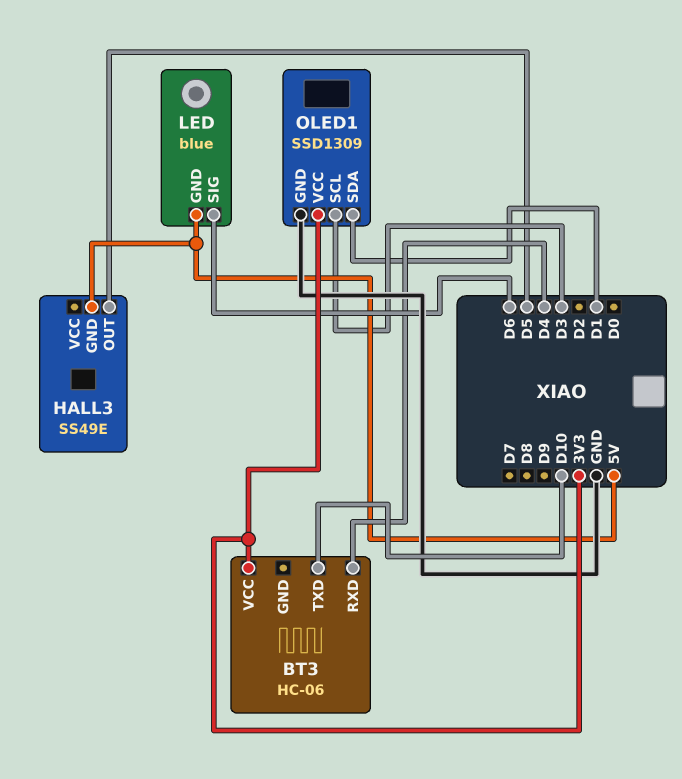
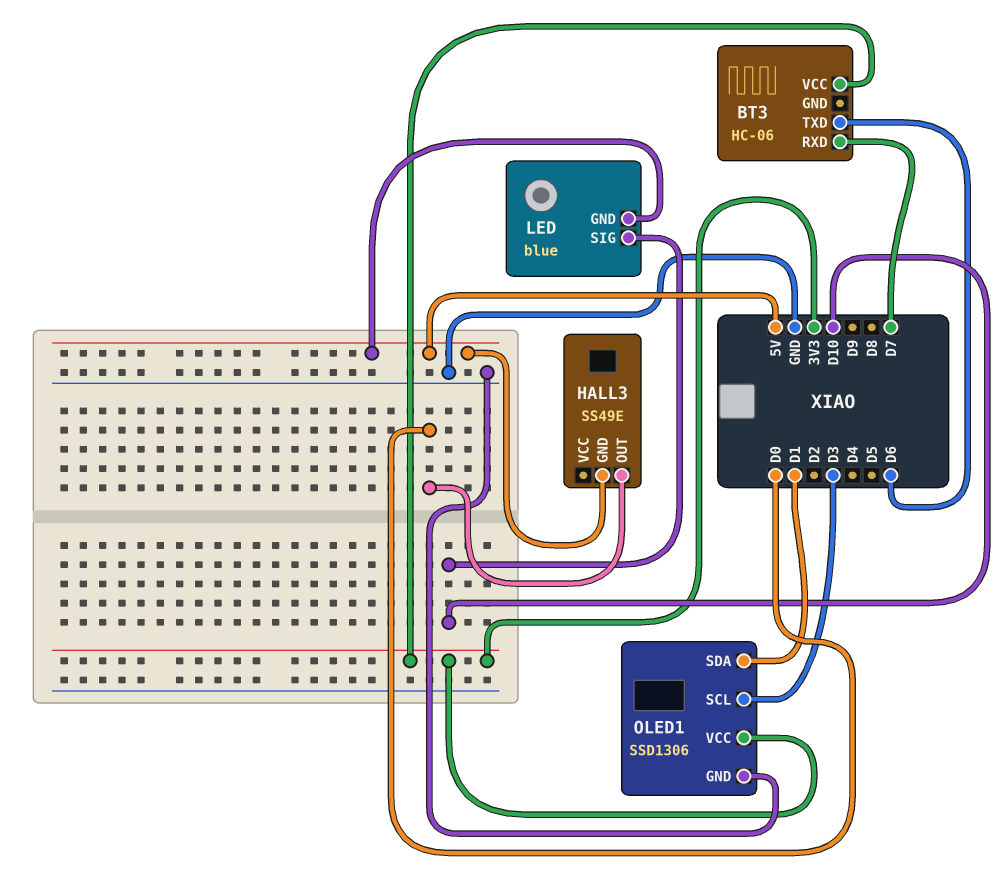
BT3 pin RXD: D4 -> D7
BT3 pin TXD: D10 -> D6
HALL3 pin OUT: D5 -> D0
LED pin SIG: D6 -> D10
OLED1: SSD1309 -> SSD1306

